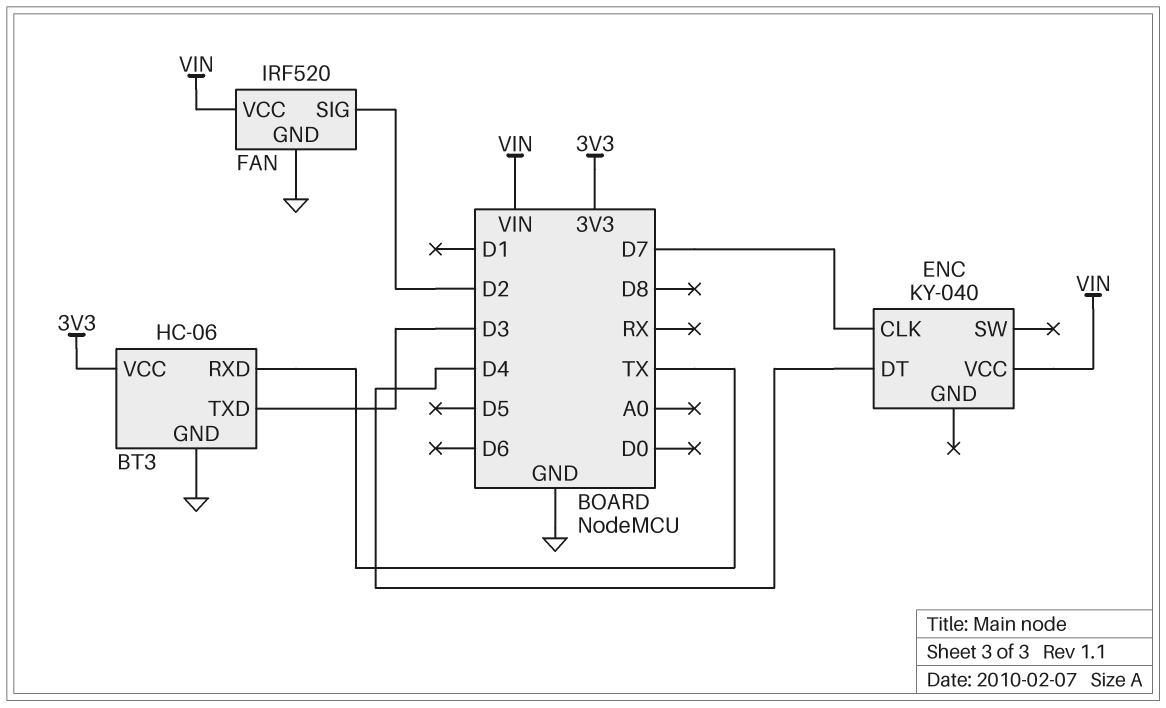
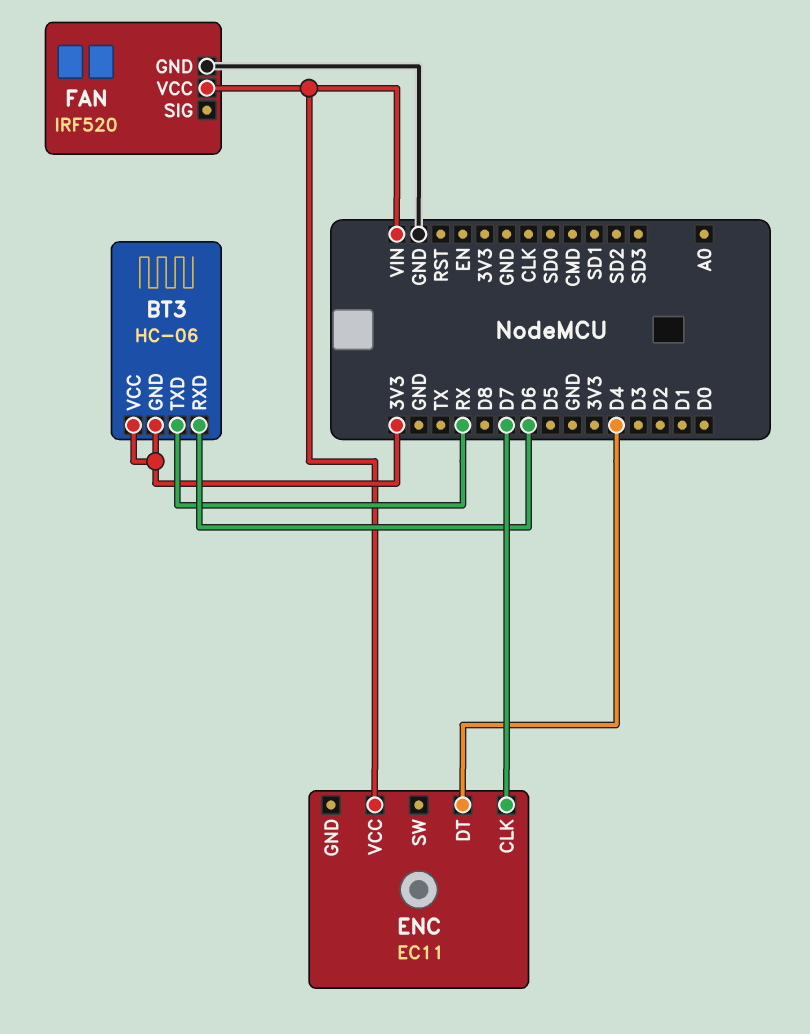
BT3 pin GND: GND -> 3V3
BT3 pin RXD: TX -> D6
BT3 pin TXD: D3 -> RX
ENC: KY-040 -> EC11
FAN pin SIG: D2 -> none

